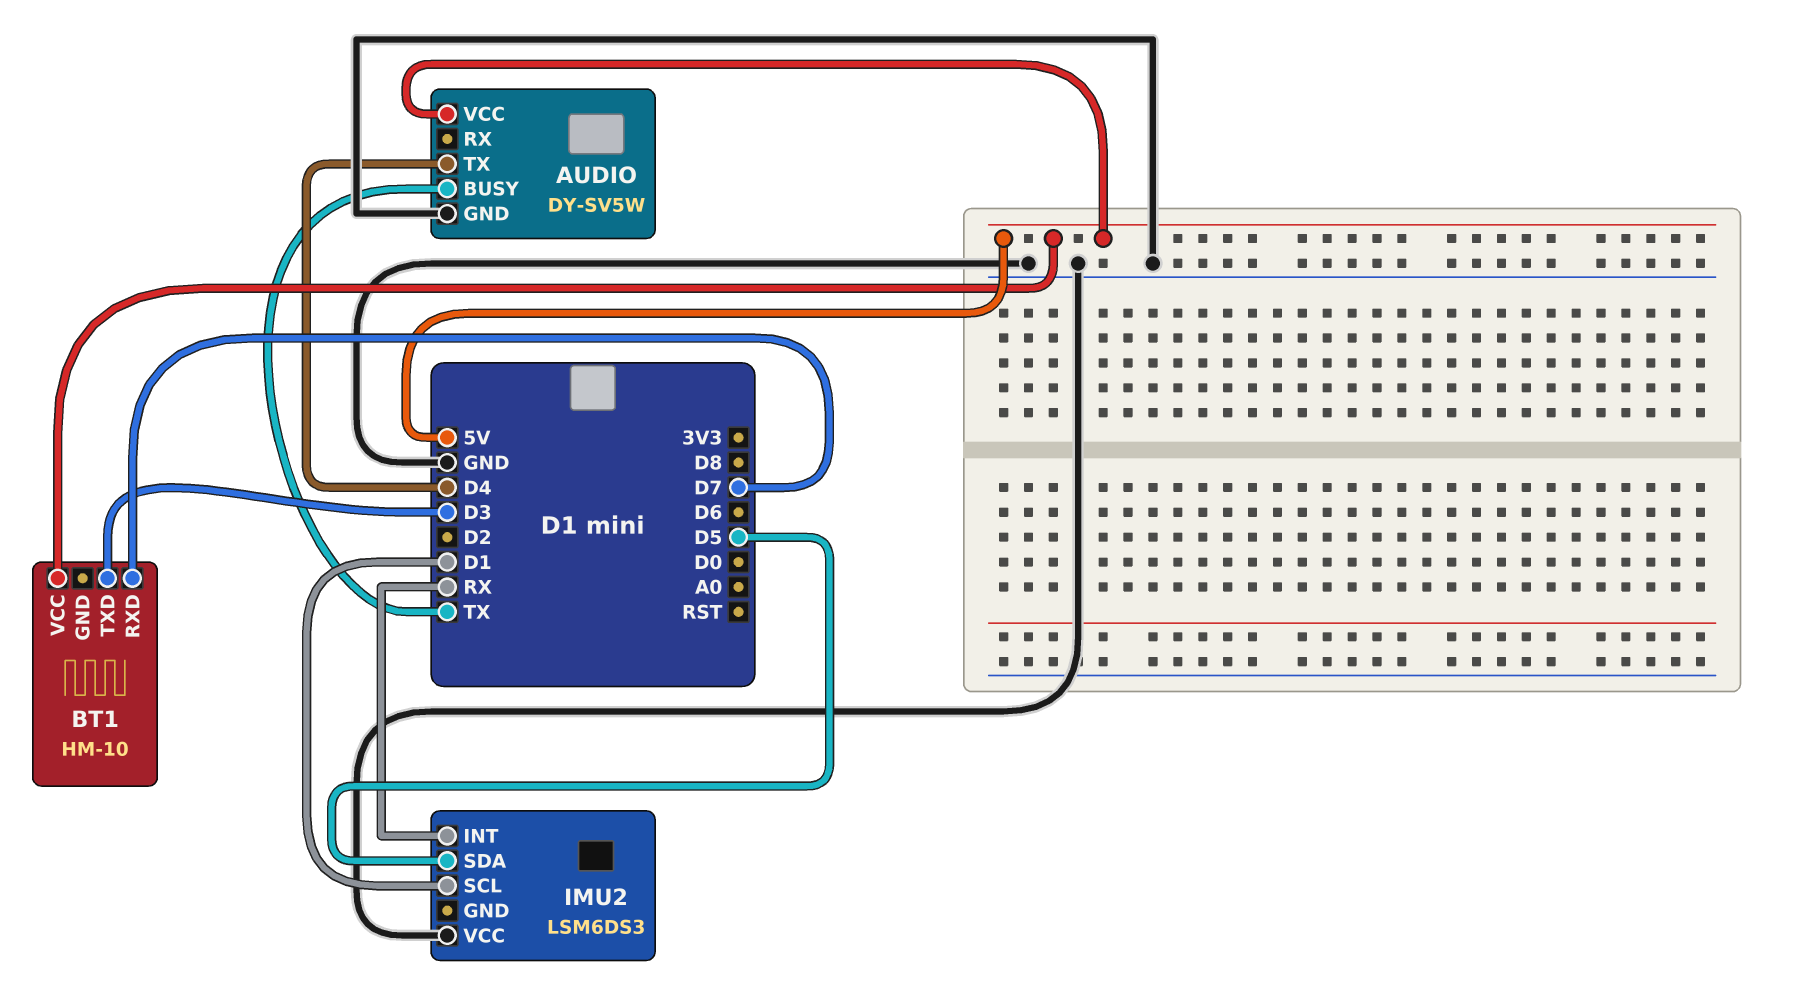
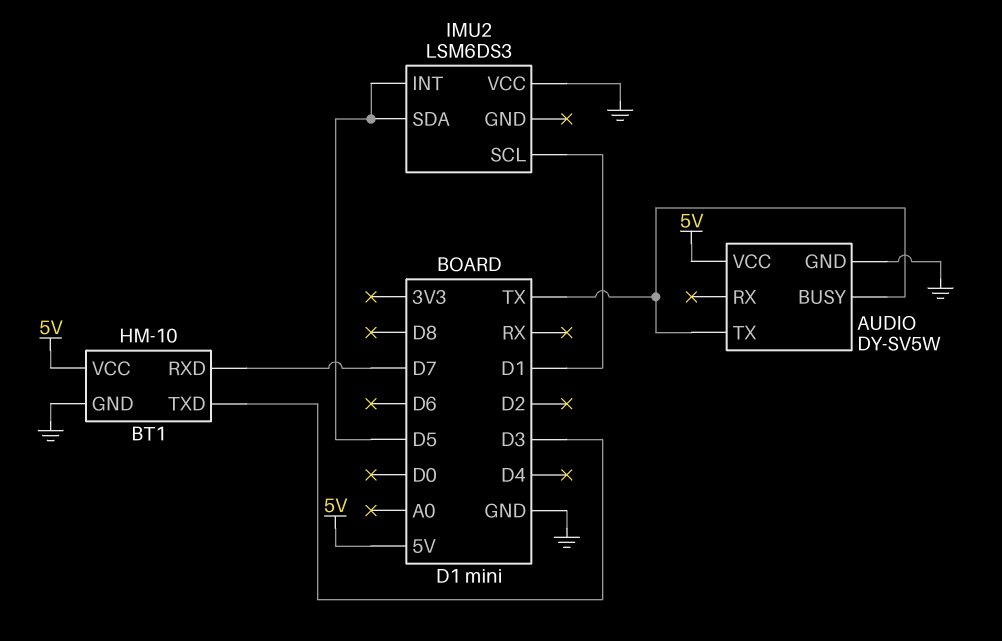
AUDIO pin TX: D4 -> TX
BT1 pin GND: none -> GND
IMU2 pin INT: RX -> D5

